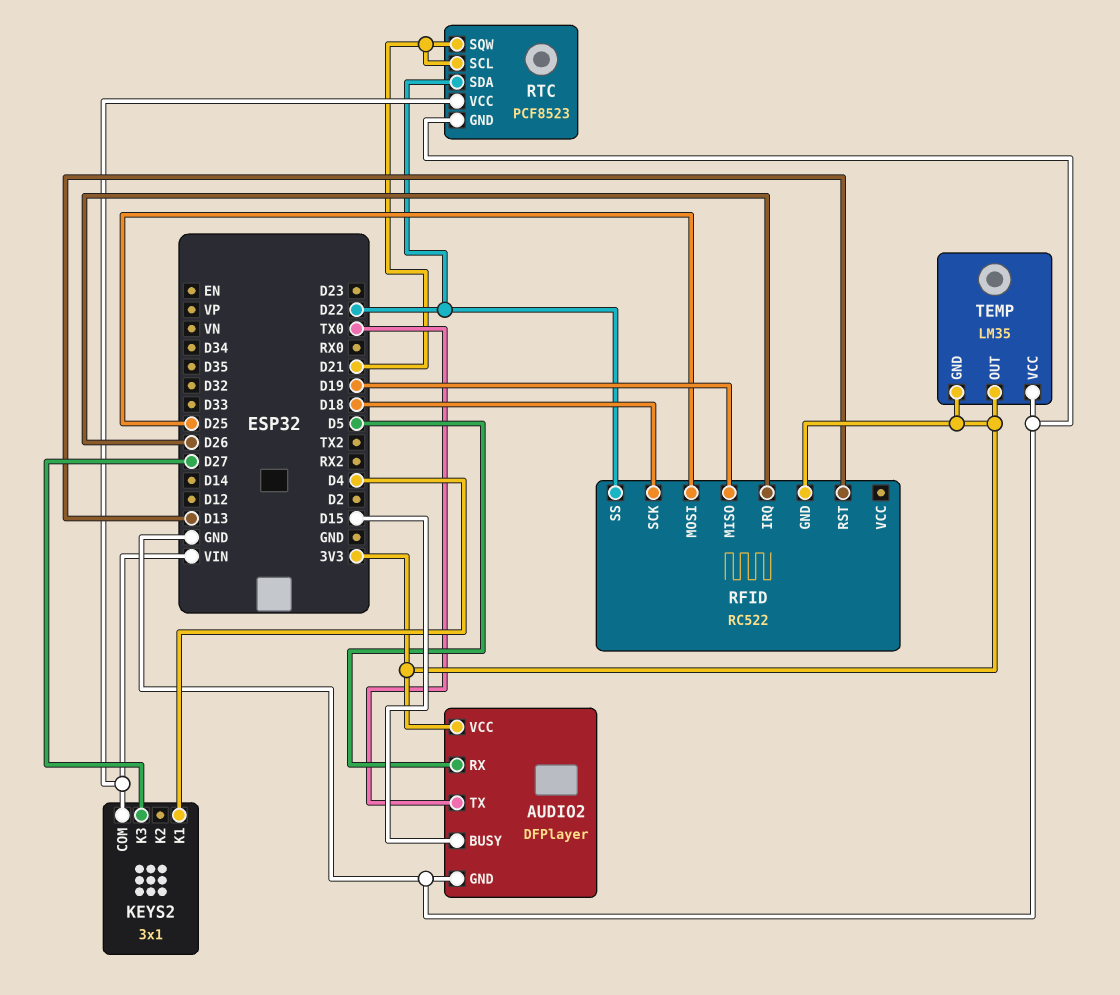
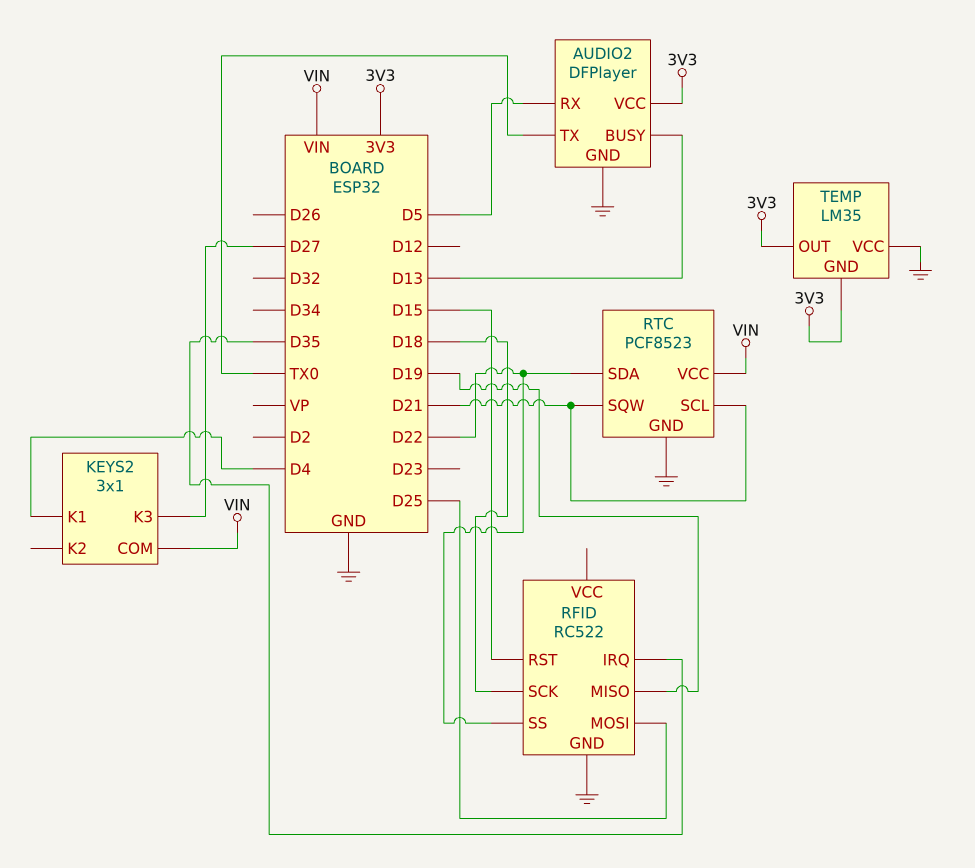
AUDIO2 pin BUSY: D15 -> D13
RFID pin GND: 3V3 -> GND
RFID pin IRQ: D26 -> D35
RFID pin RST: D13 -> D15

